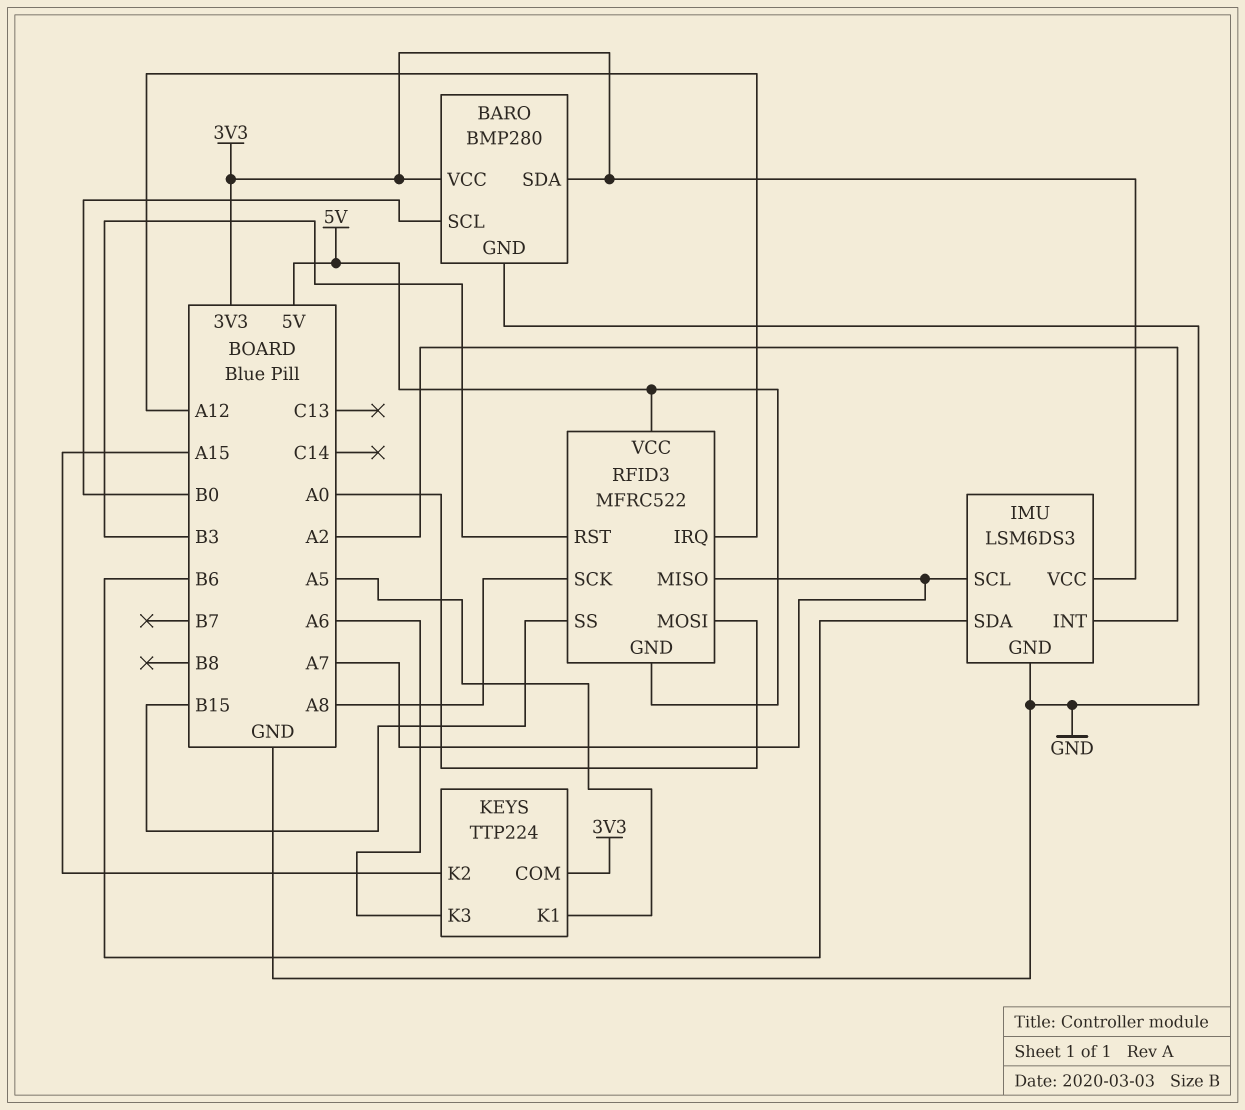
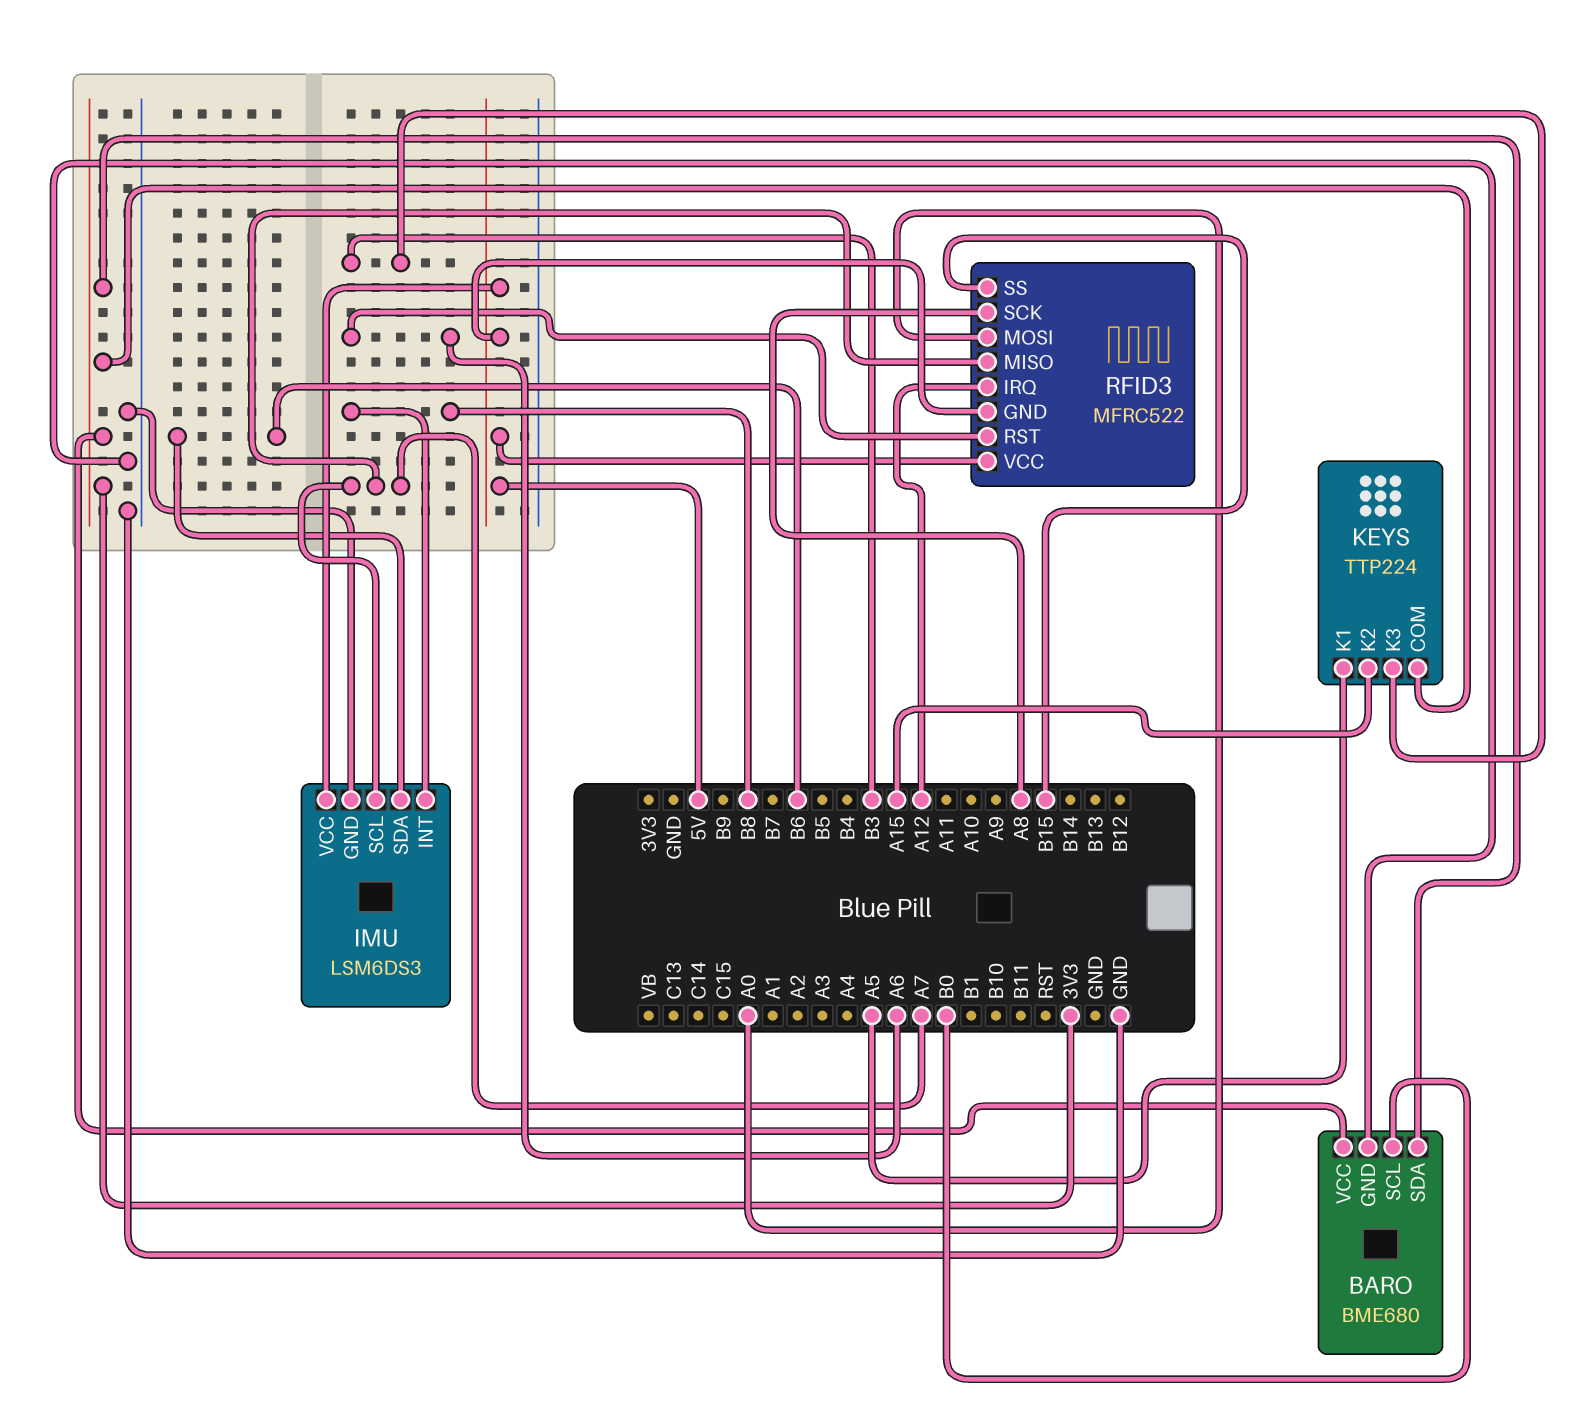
BARO: BMP280 -> BME680
IMU pin INT: A2 -> B8
IMU pin VCC: 3V3 -> 5V
KEYS pin K3: A6 -> B3
RFID3 pin RST: B3 -> A6

